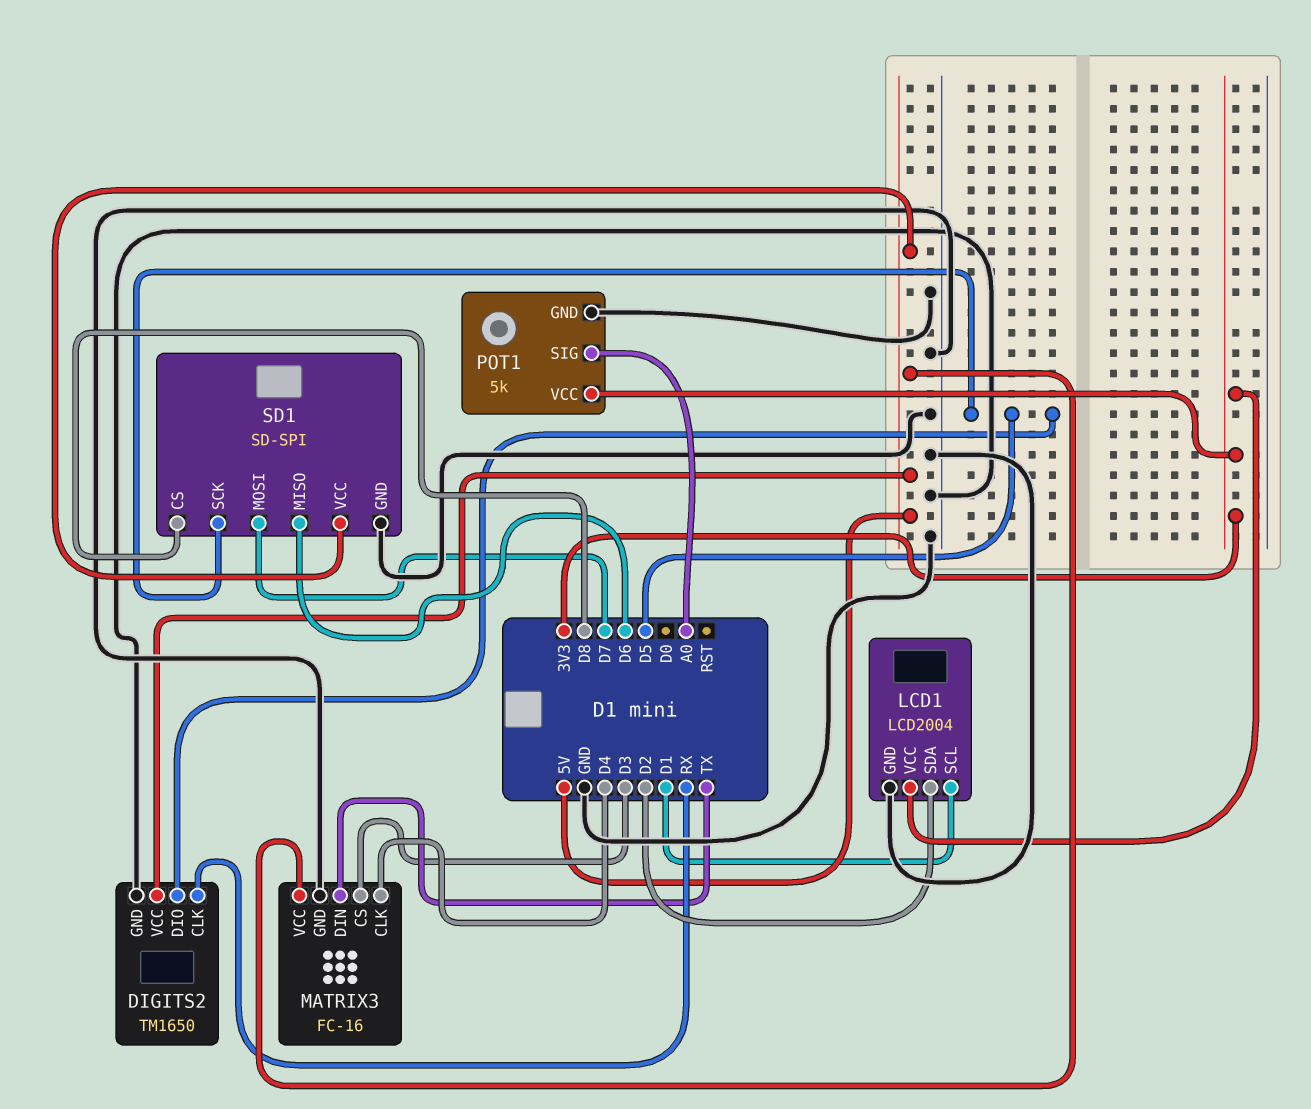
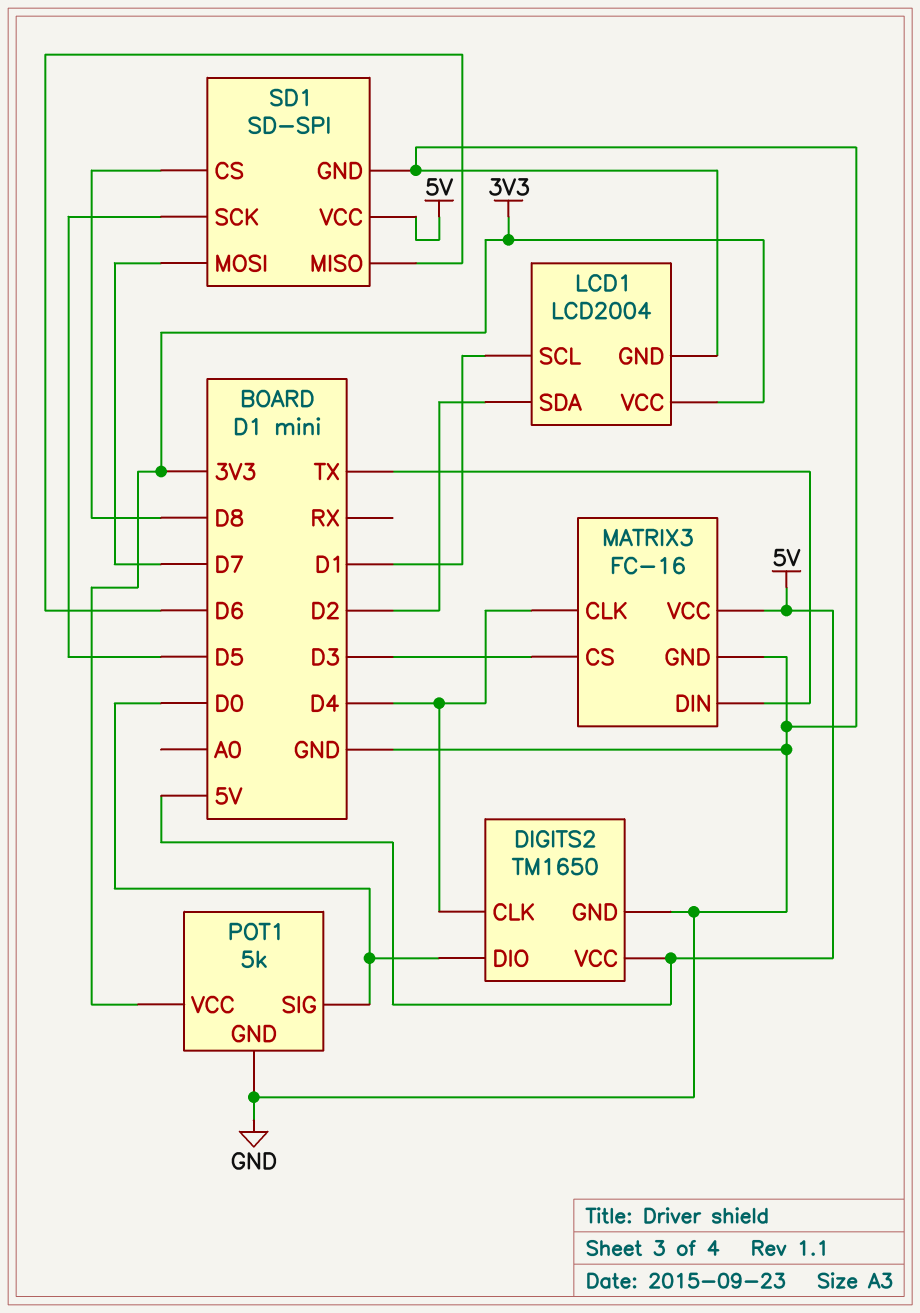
DIGITS2 pin CLK: RX -> D4
DIGITS2 pin DIO: D5 -> D0
POT1 pin SIG: A0 -> D0

